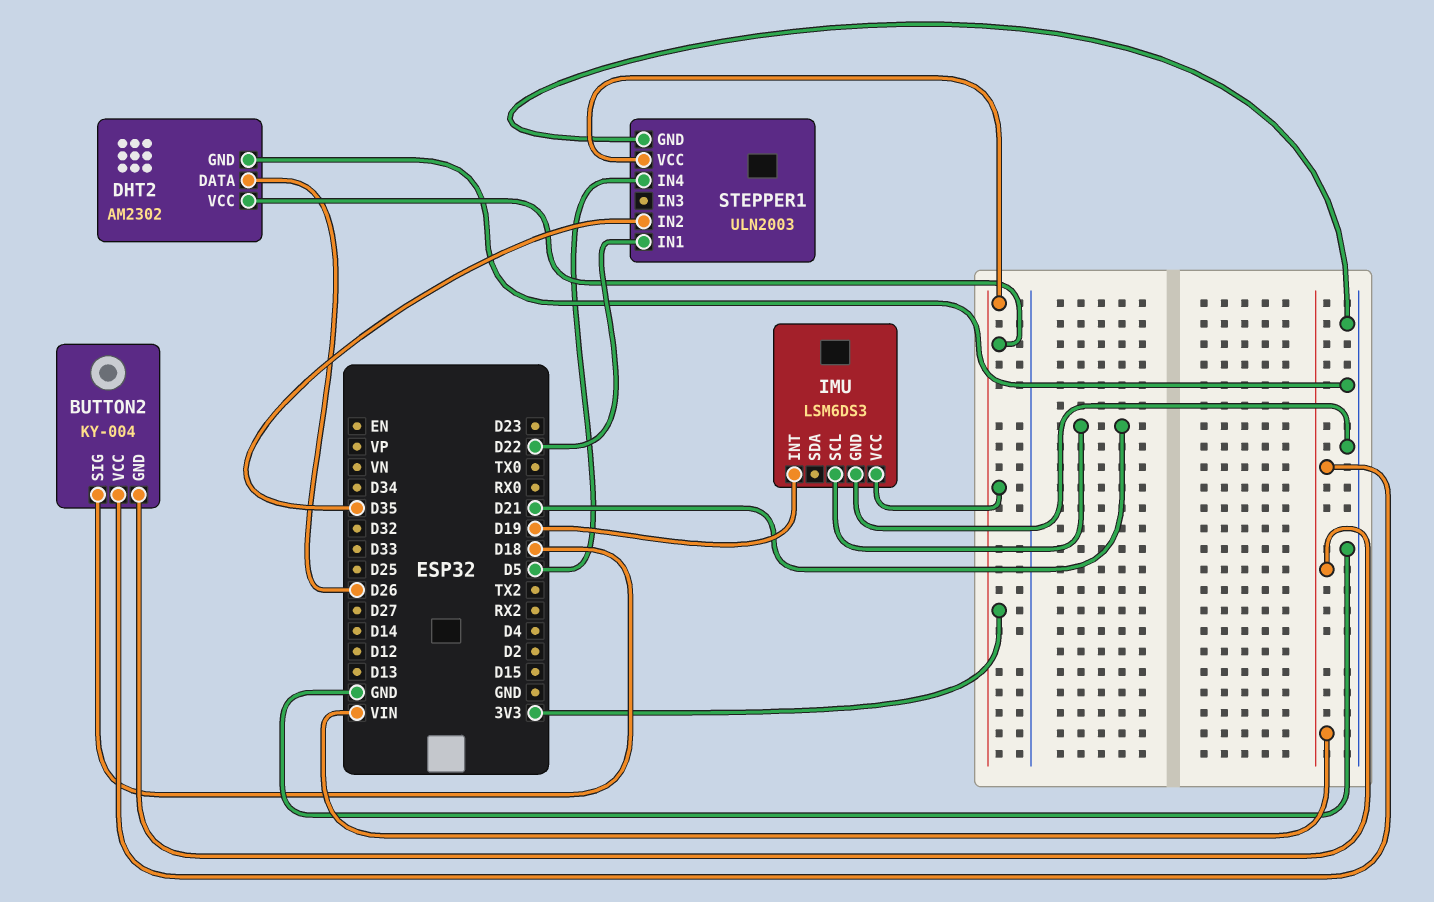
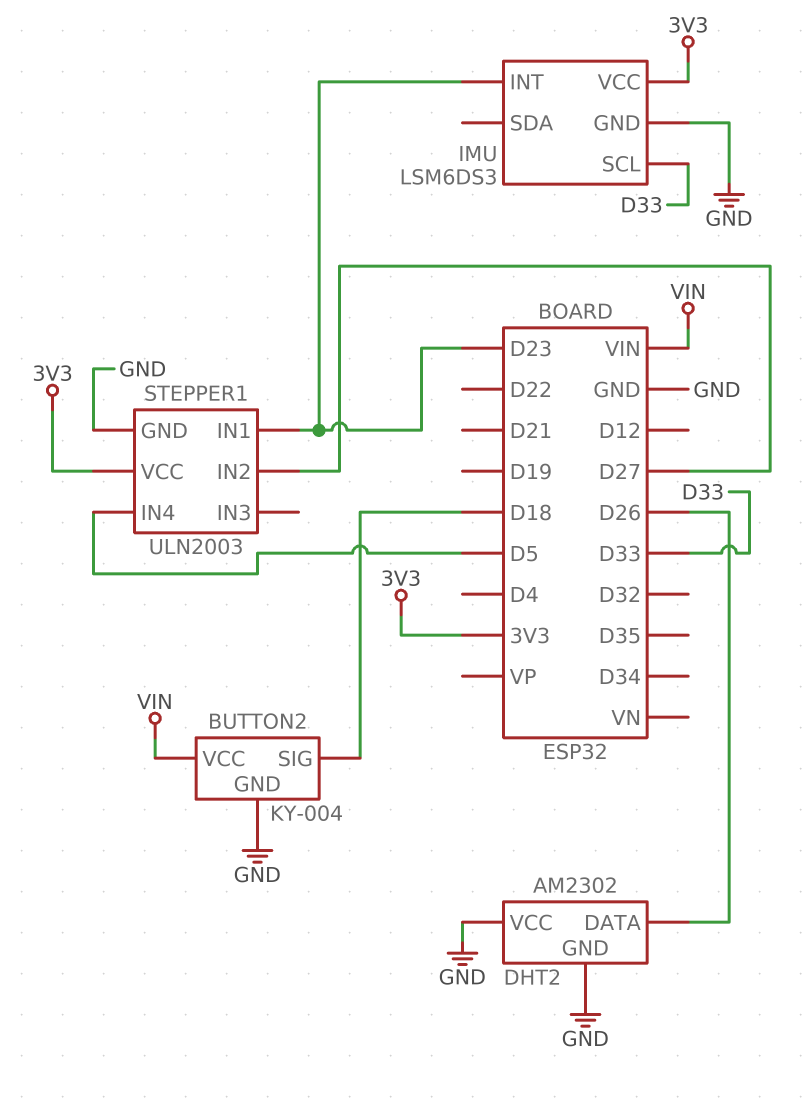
BUTTON2 pin GND: VIN -> GND
DHT2 pin VCC: 3V3 -> GND
IMU pin INT: D19 -> D23
IMU pin SCL: D21 -> D33
STEPPER1 pin IN1: D22 -> D23
STEPPER1 pin IN2: D35 -> D27

